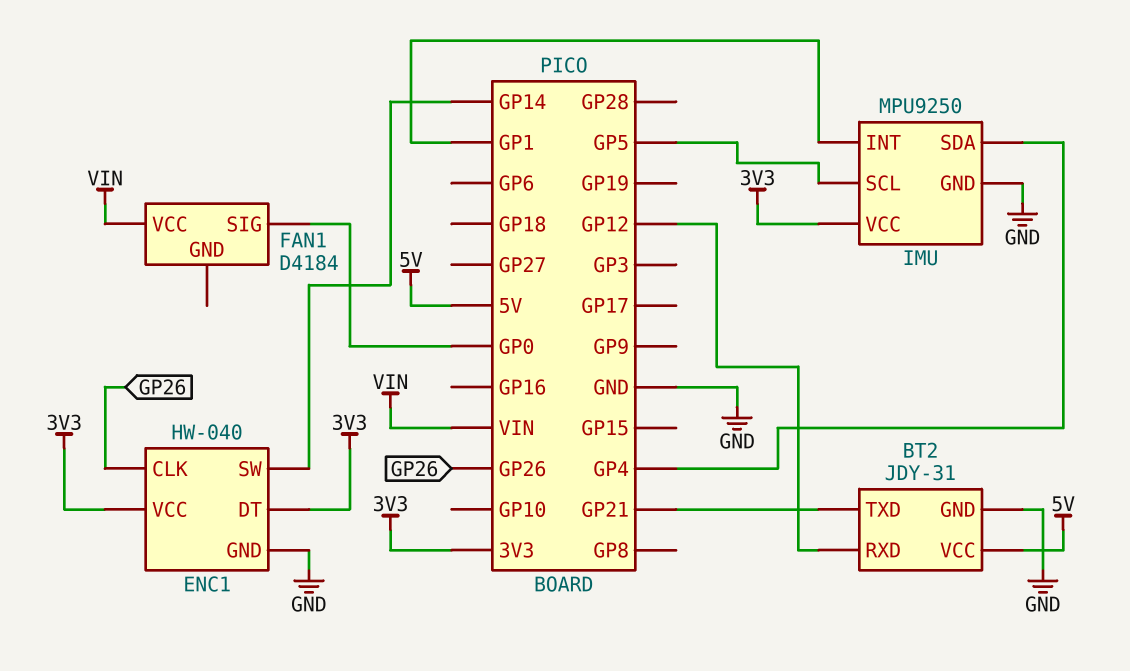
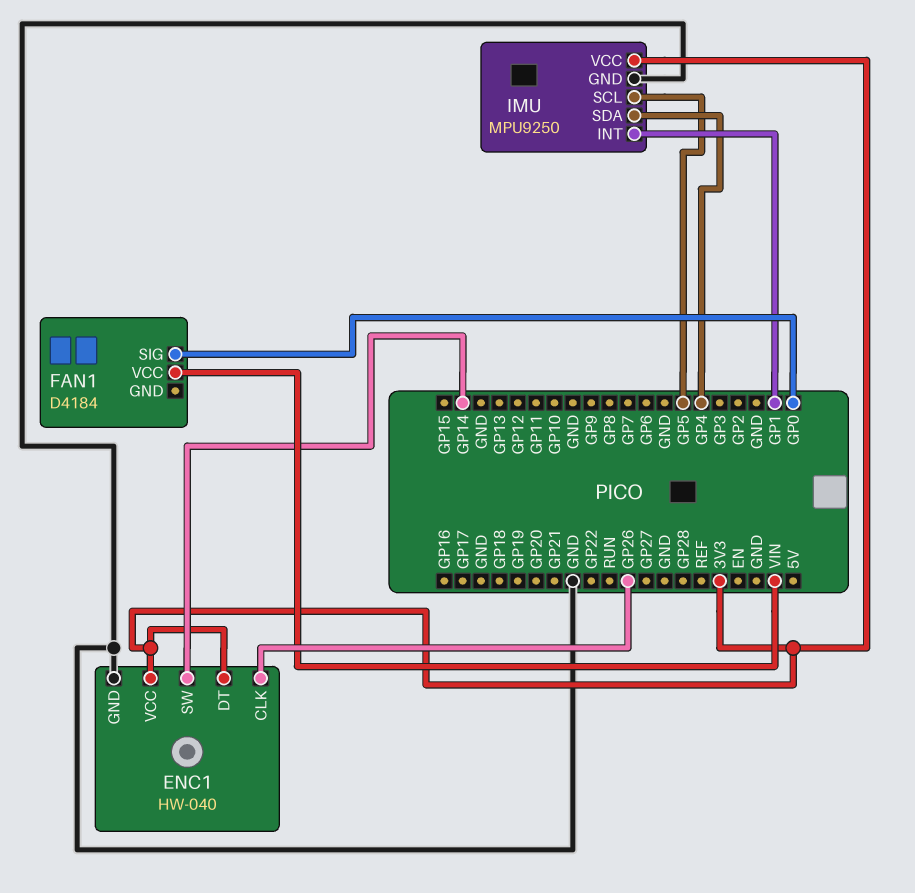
BT2: JDY-31 -> none
BT2 pin GND: GND -> none
BT2 pin RXD: GP12 -> none
BT2 pin TXD: GP21 -> none
BT2 pin VCC: 5V -> none

